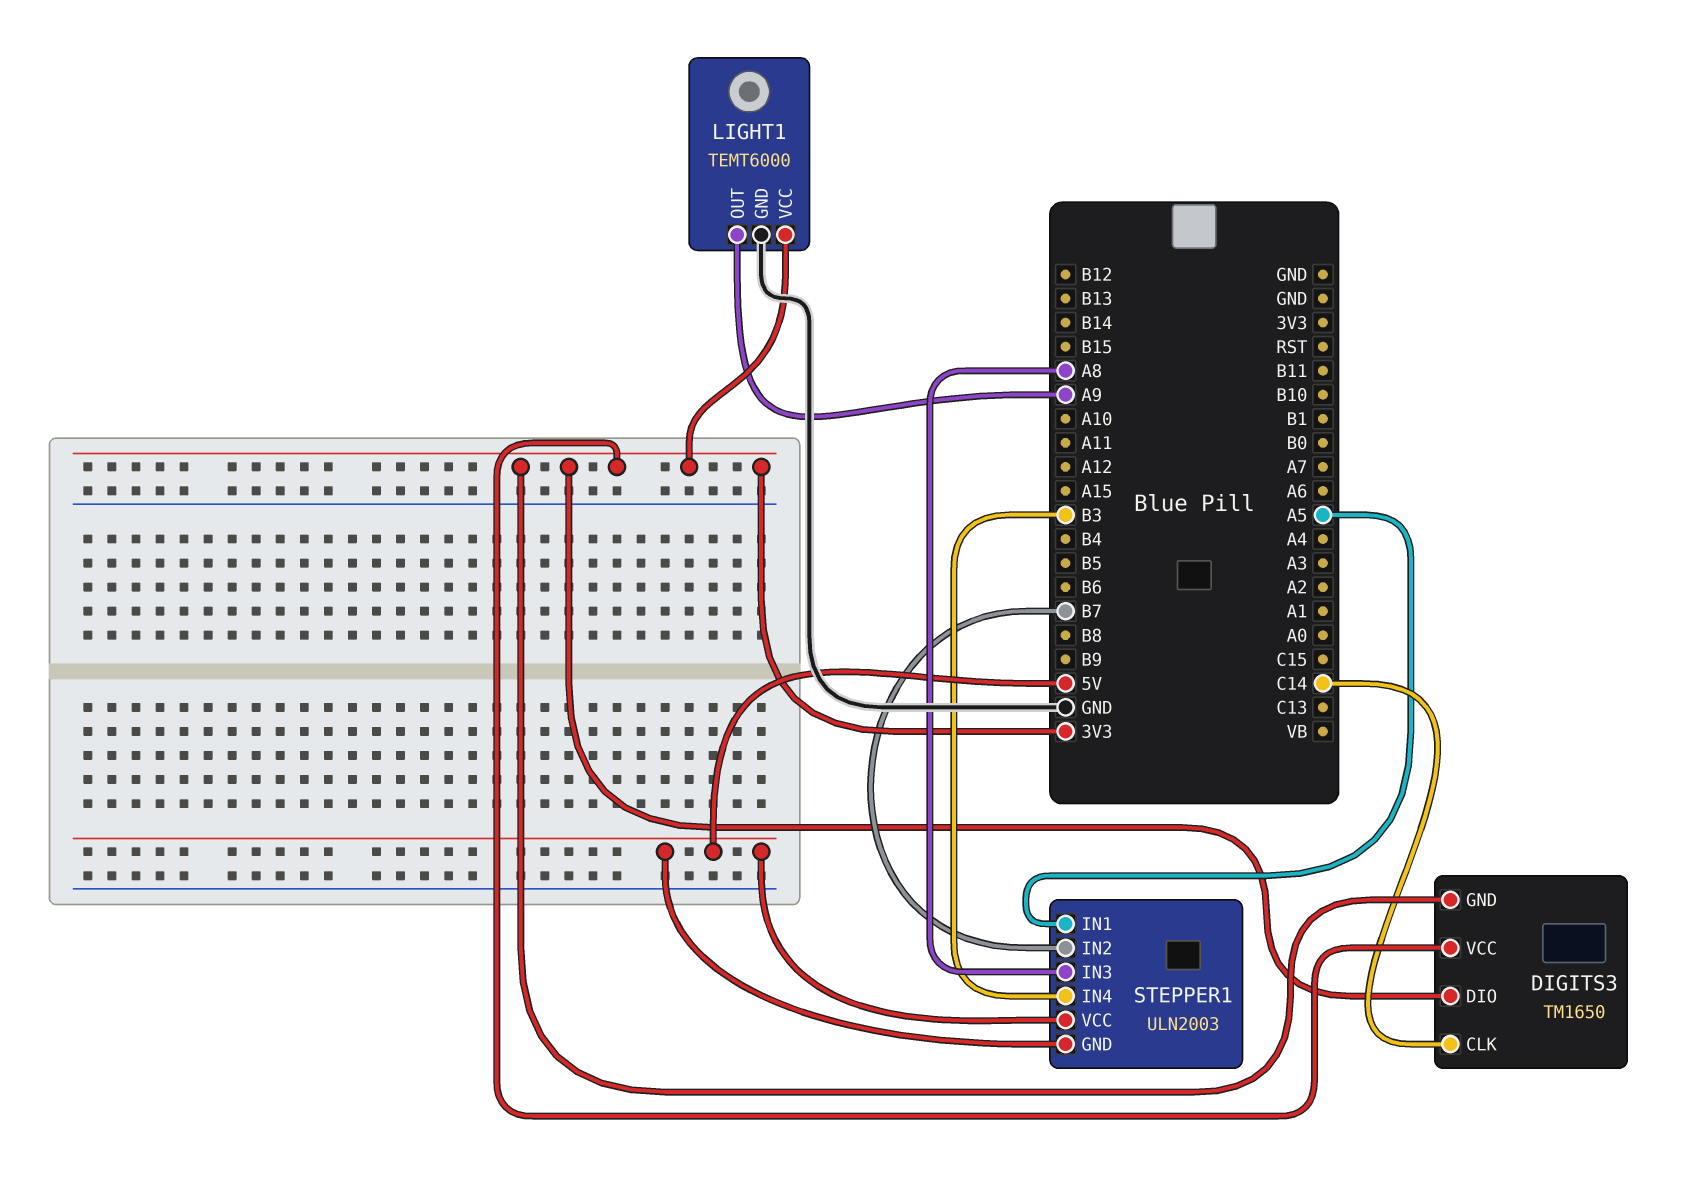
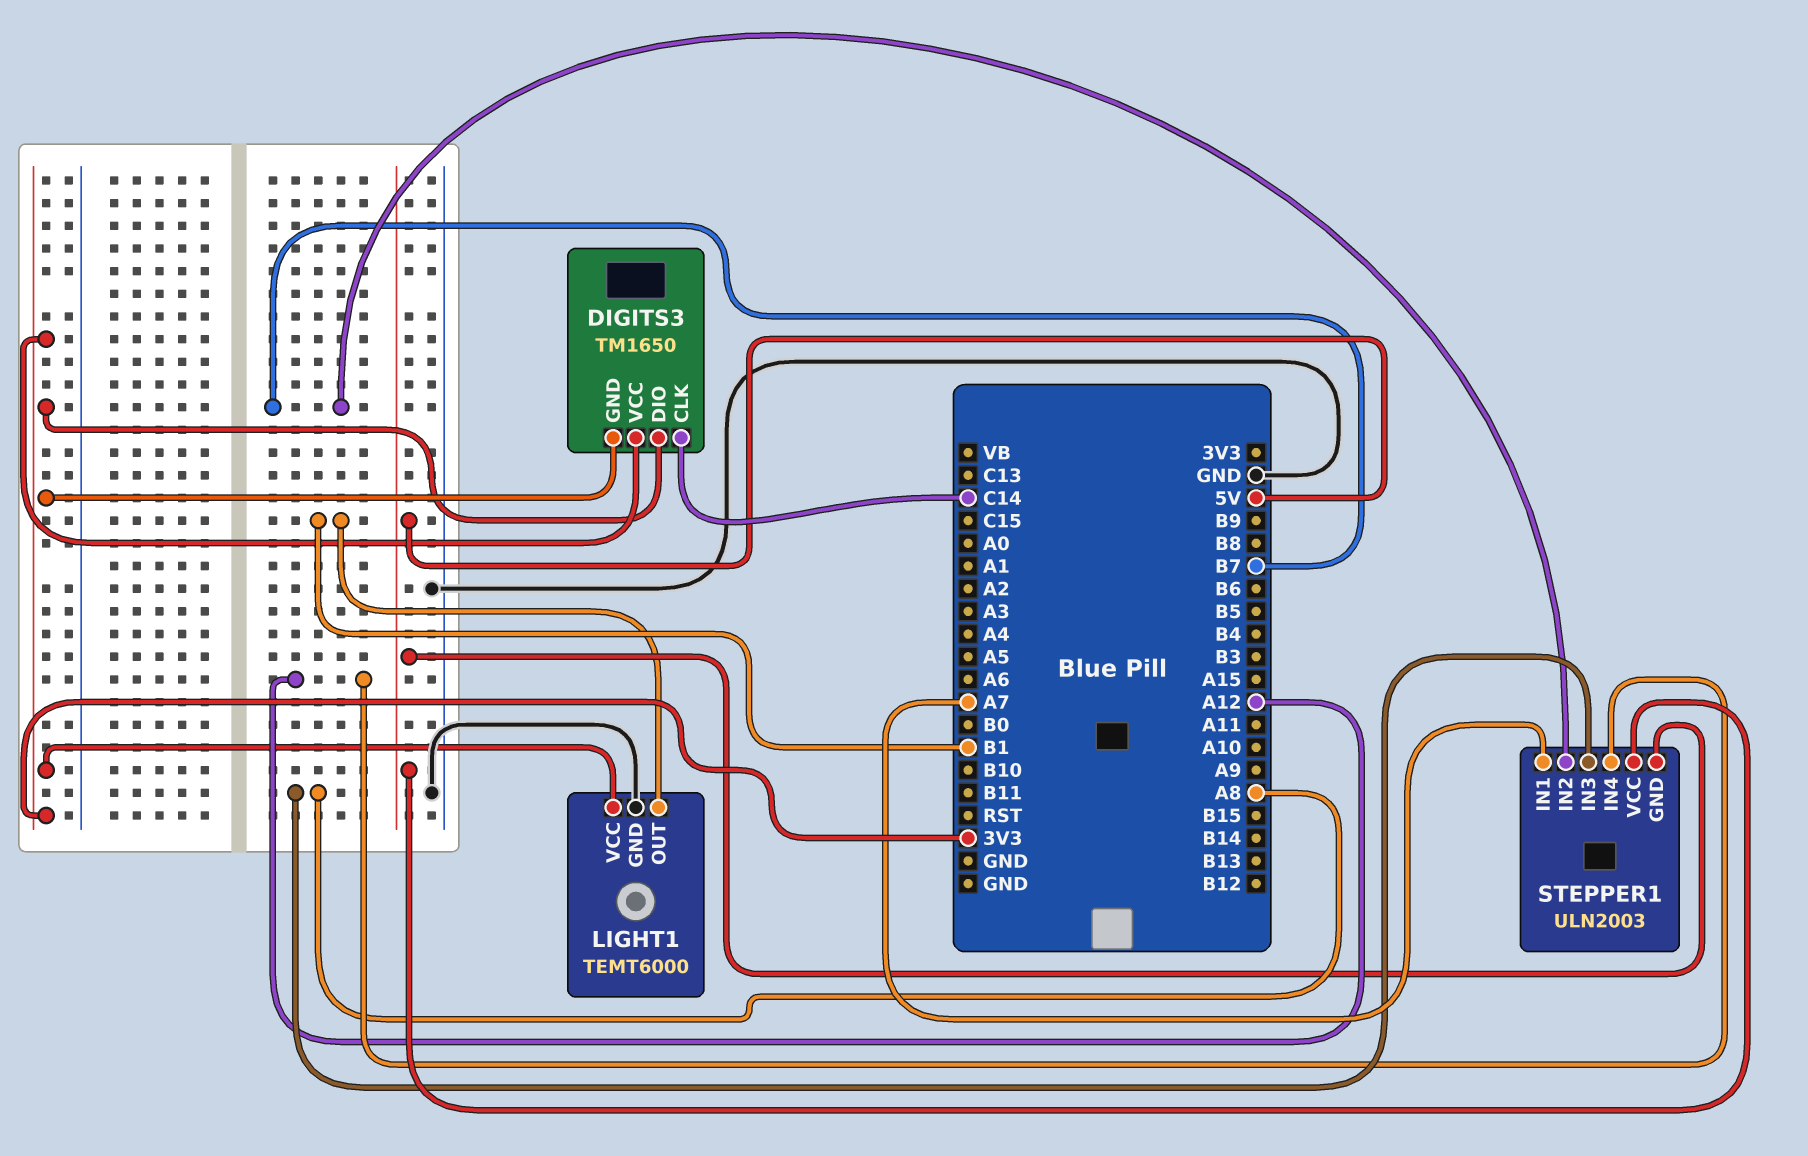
LIGHT1 pin OUT: A9 -> B1
STEPPER1 pin IN1: A5 -> A7
STEPPER1 pin IN4: B3 -> A12

